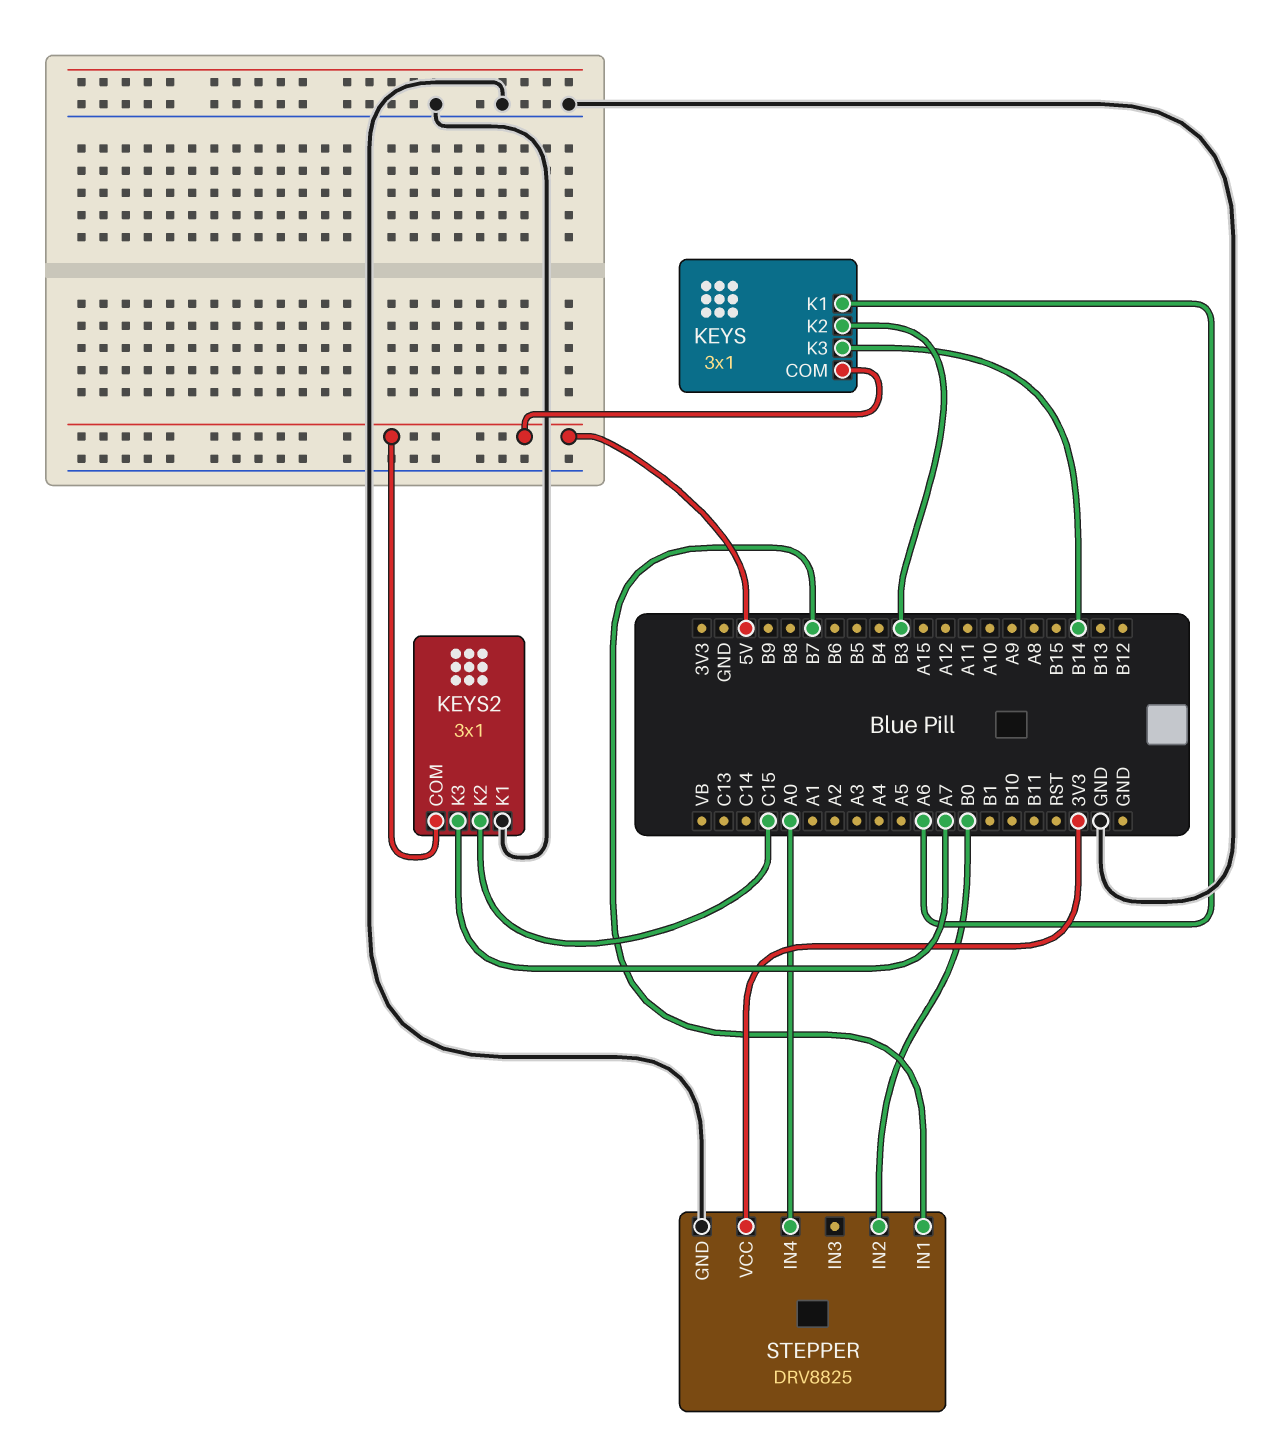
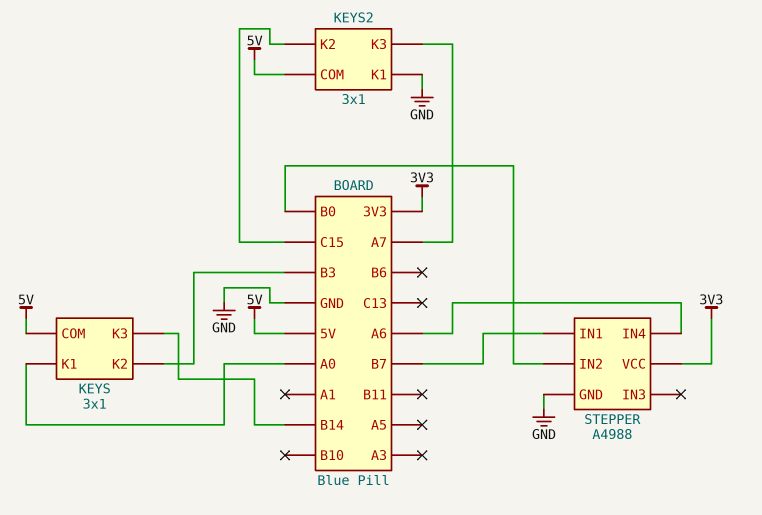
KEYS pin K1: A6 -> A0
STEPPER: DRV8825 -> A4988
STEPPER pin IN4: A0 -> A6

